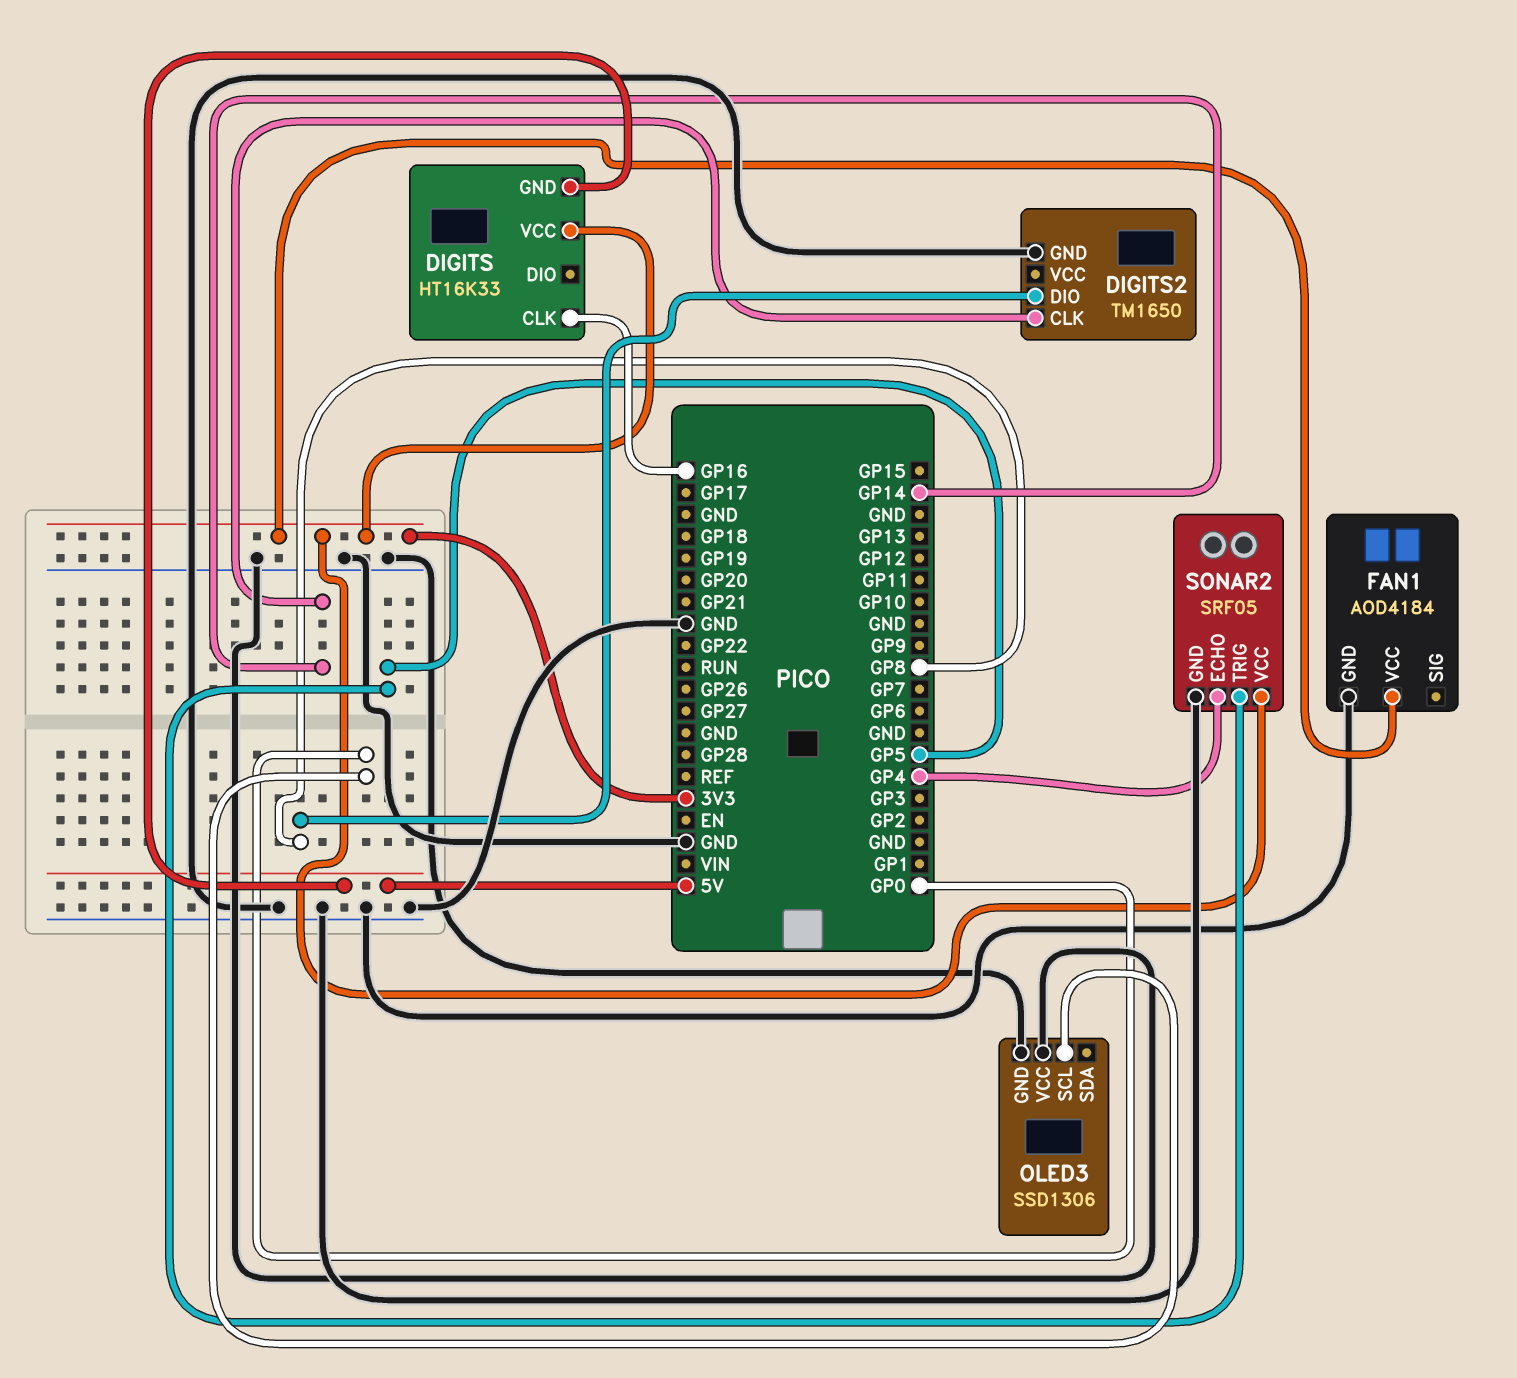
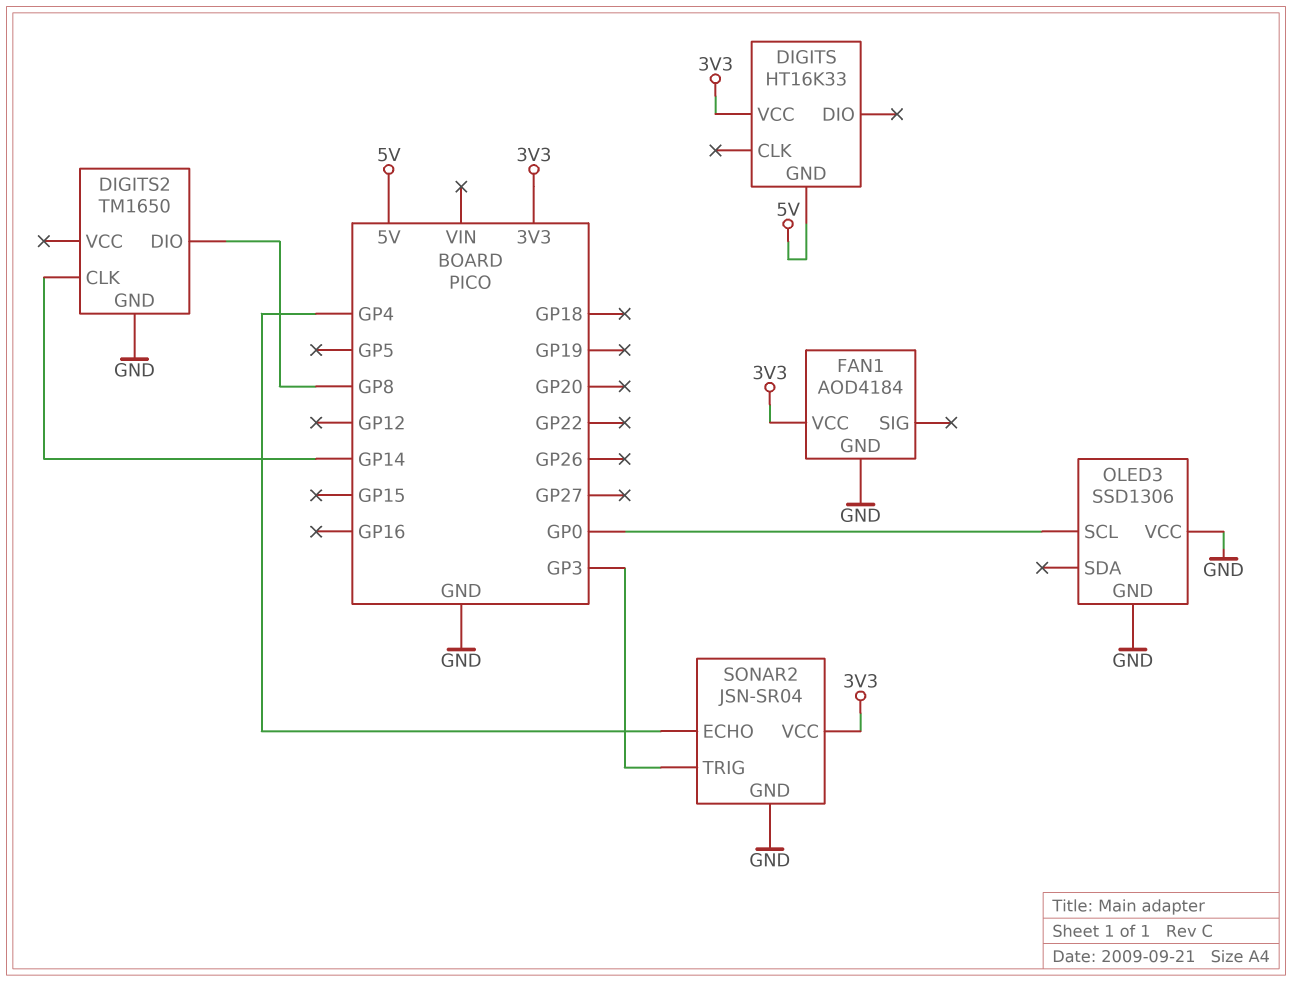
DIGITS pin CLK: GP16 -> none
SONAR2: SRF05 -> JSN-SR04
SONAR2 pin TRIG: GP5 -> GP3

